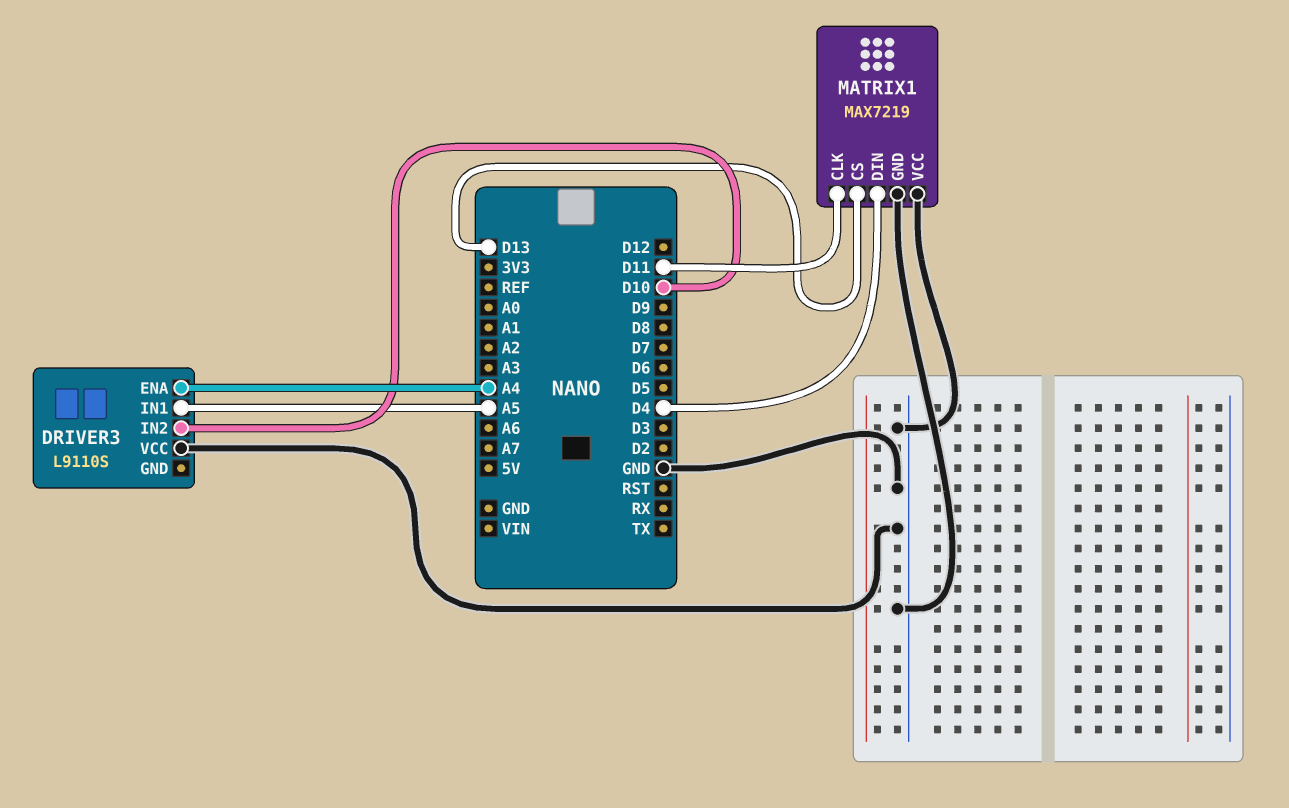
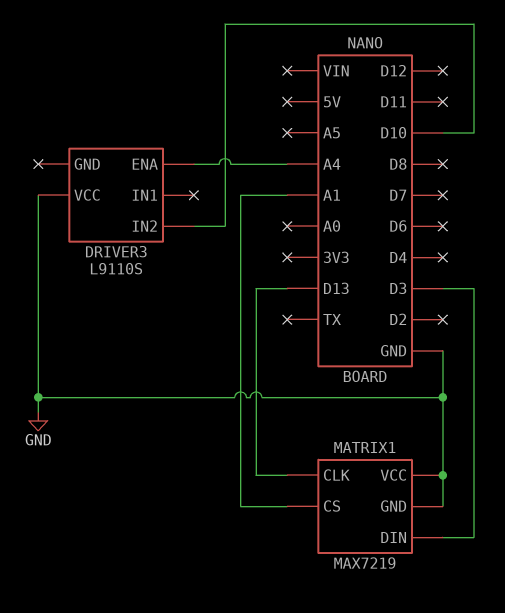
DRIVER3 pin IN1: A5 -> none
MATRIX1 pin CLK: D11 -> D13
MATRIX1 pin CS: D13 -> A1
MATRIX1 pin DIN: D4 -> D3

